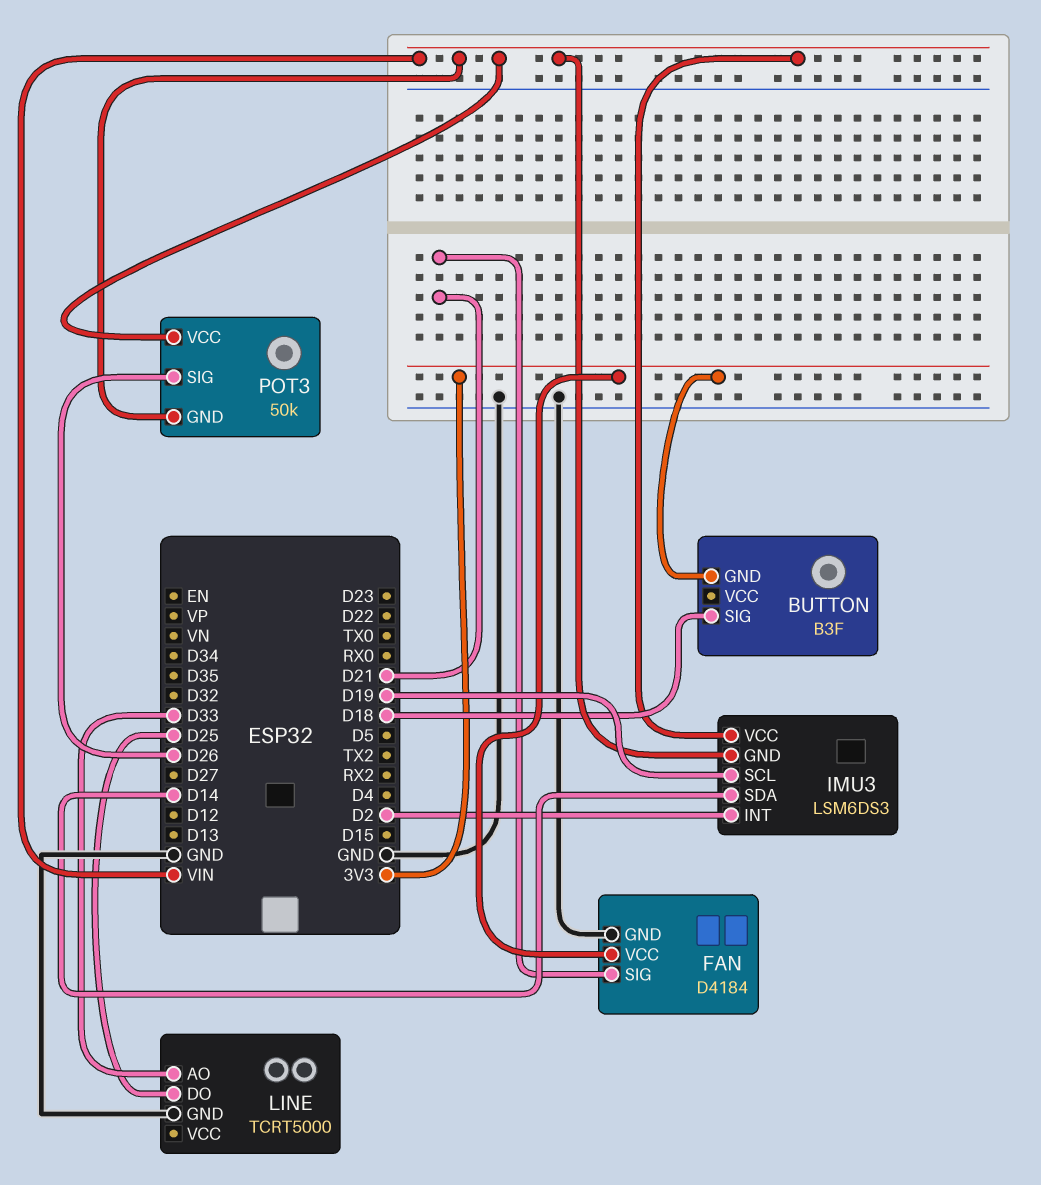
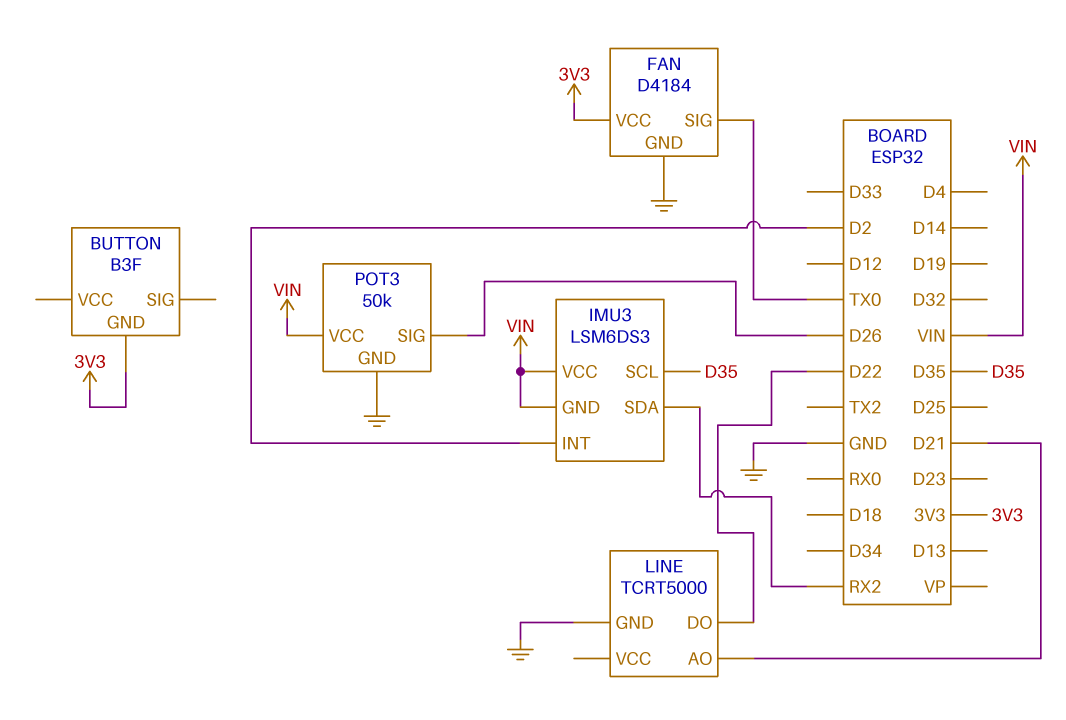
BUTTON pin SIG: D18 -> none
FAN pin SIG: D21 -> TX0
IMU3 pin SCL: D19 -> D35
IMU3 pin SDA: D14 -> RX2
LINE pin AO: D33 -> D21
LINE pin DO: D25 -> D22
POT3 pin GND: VIN -> GND

